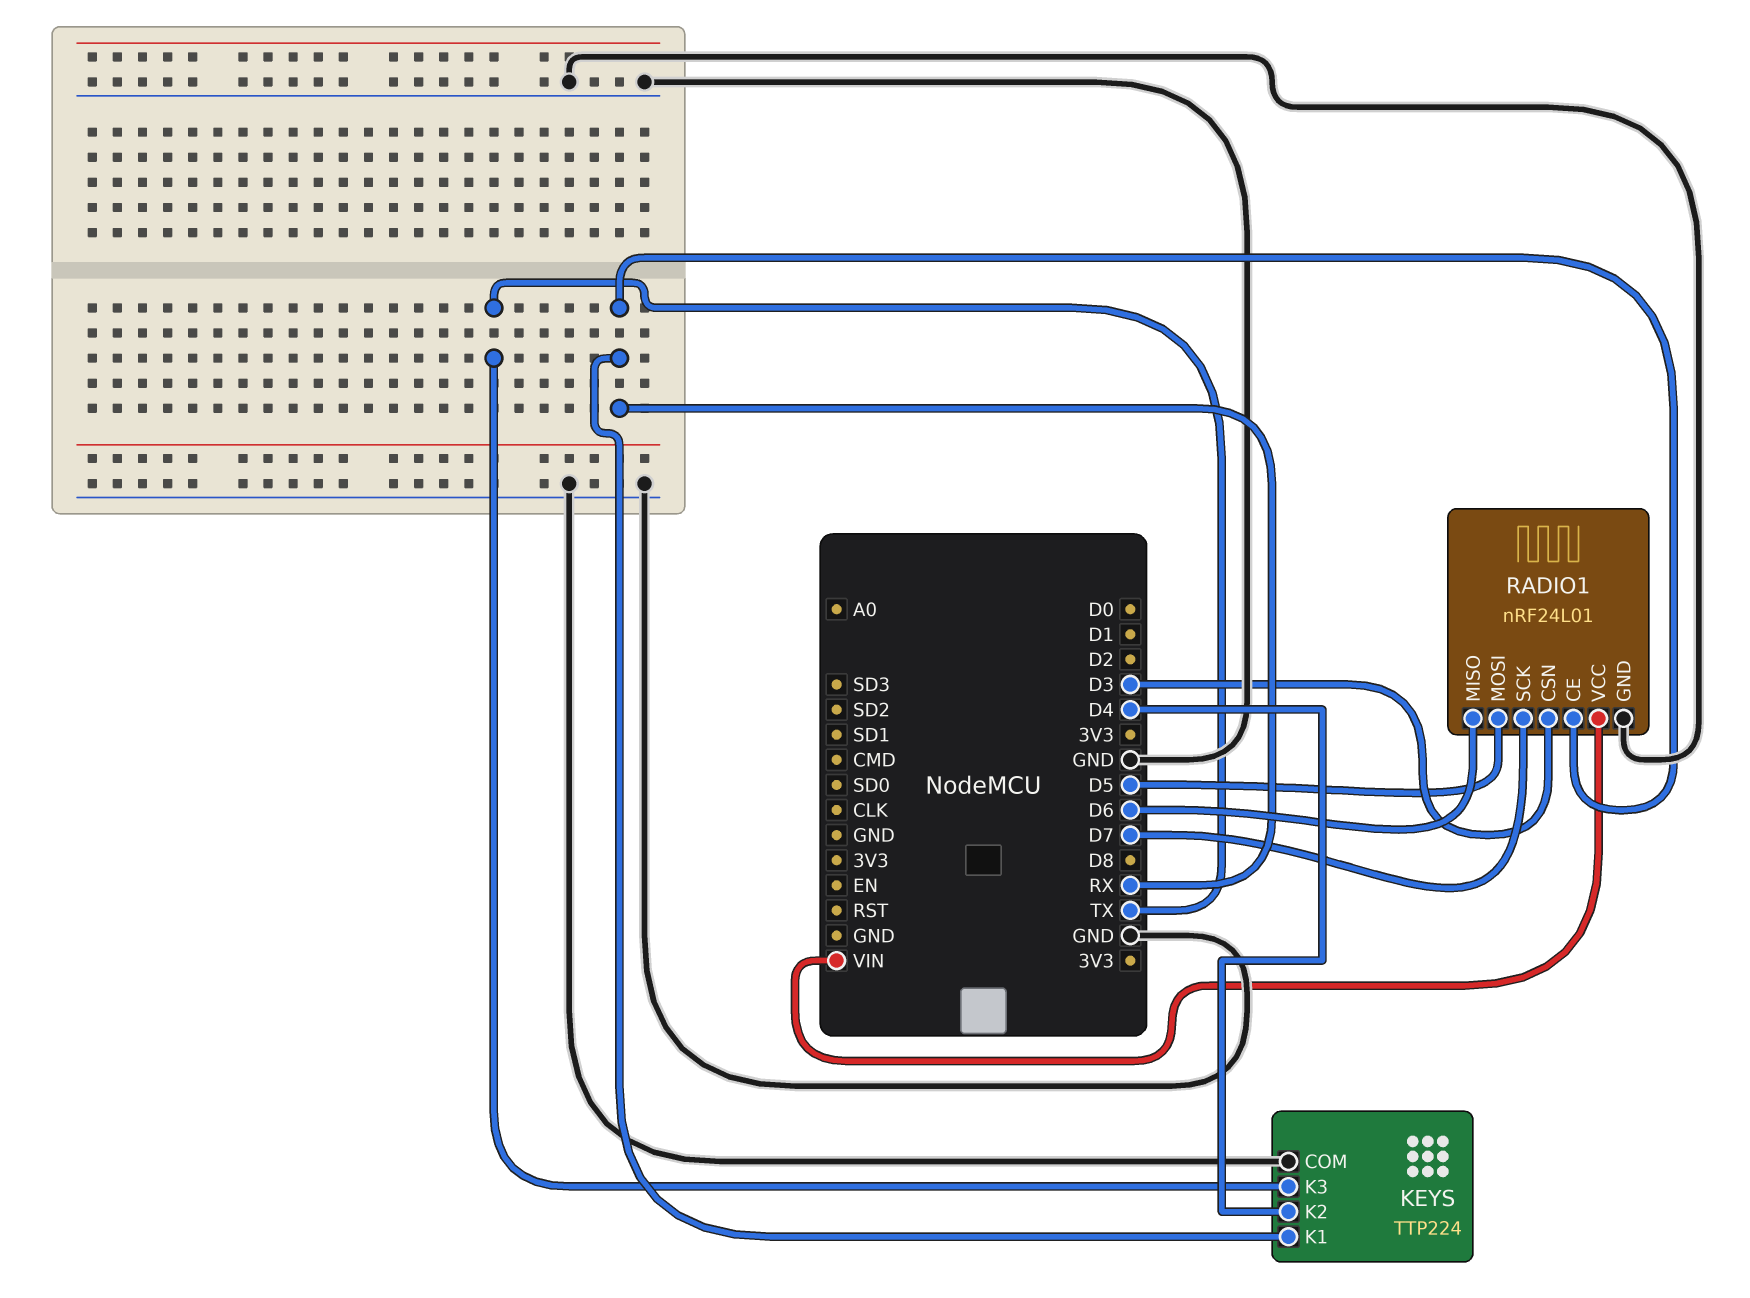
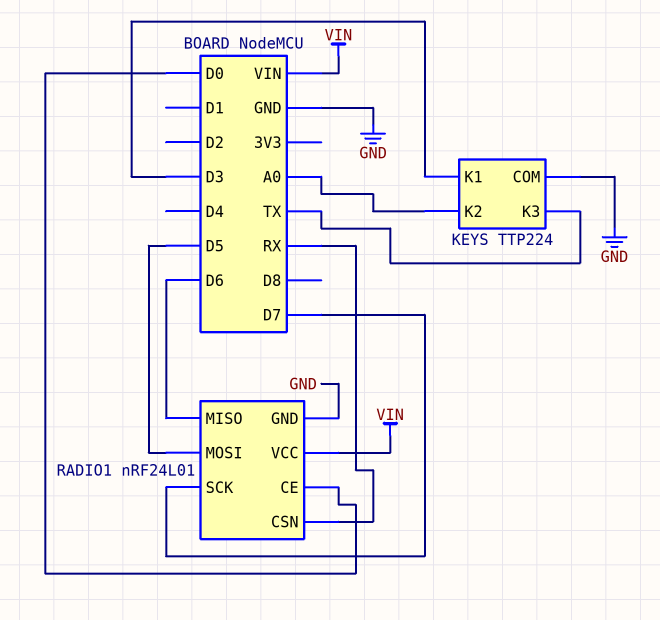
KEYS pin K1: RX -> D3
KEYS pin K2: D4 -> A0
RADIO1 pin CE: RX -> D0
RADIO1 pin CSN: D3 -> RX

